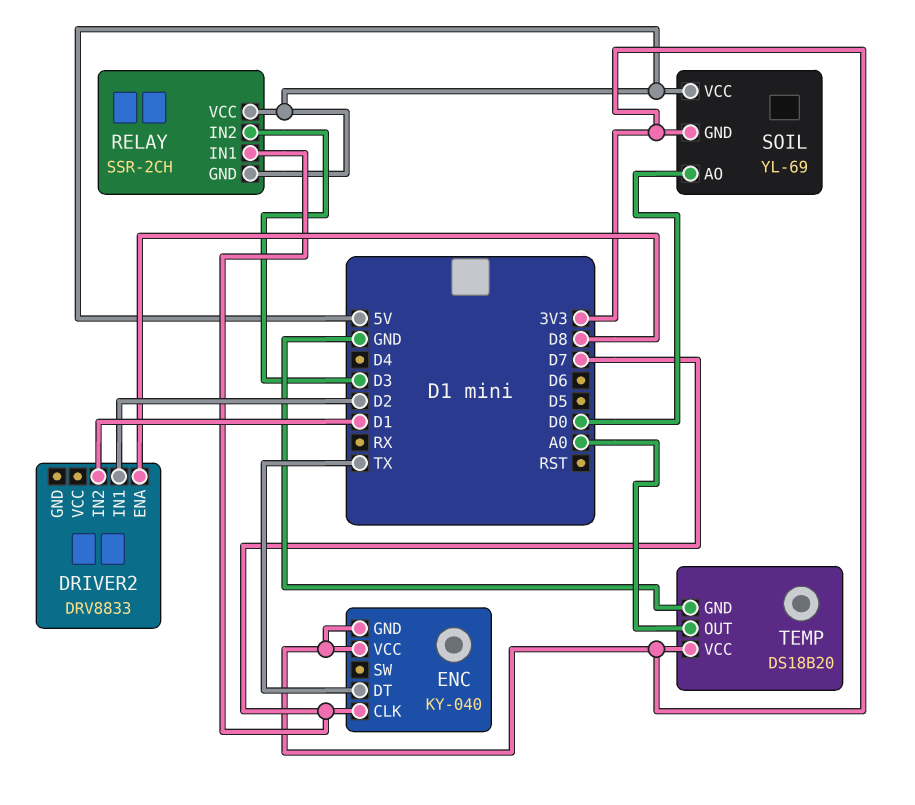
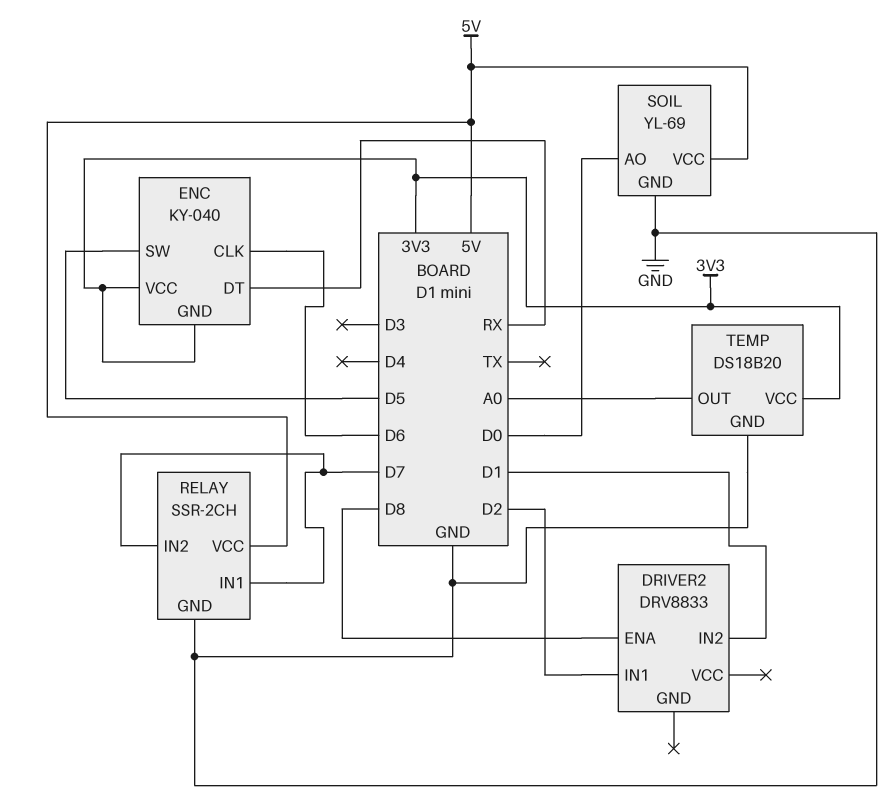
ENC pin CLK: D7 -> D6
ENC pin DT: TX -> RX
ENC pin SW: none -> D5
RELAY pin GND: 5V -> GND
RELAY pin IN2: D3 -> D7
SOIL pin GND: 3V3 -> GND

